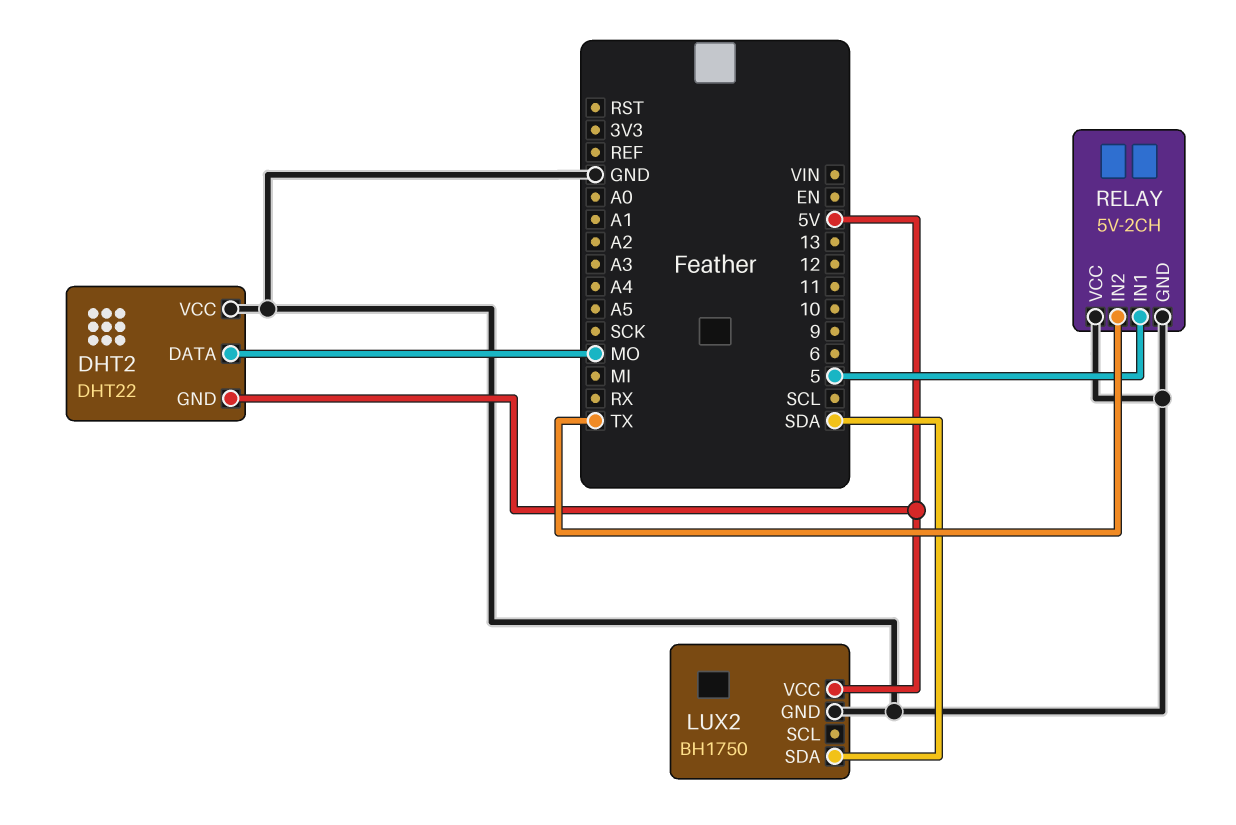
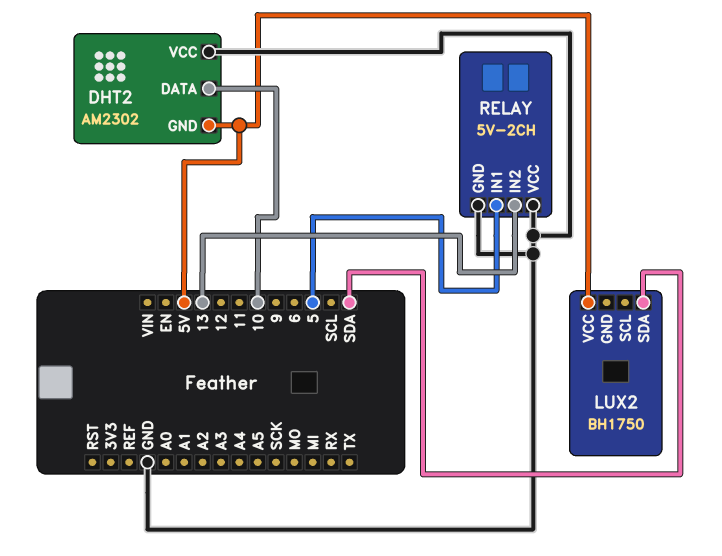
DHT2: DHT22 -> AM2302
DHT2 pin DATA: MO -> 10
LUX2 pin GND: GND -> none
RELAY pin IN2: TX -> 13

